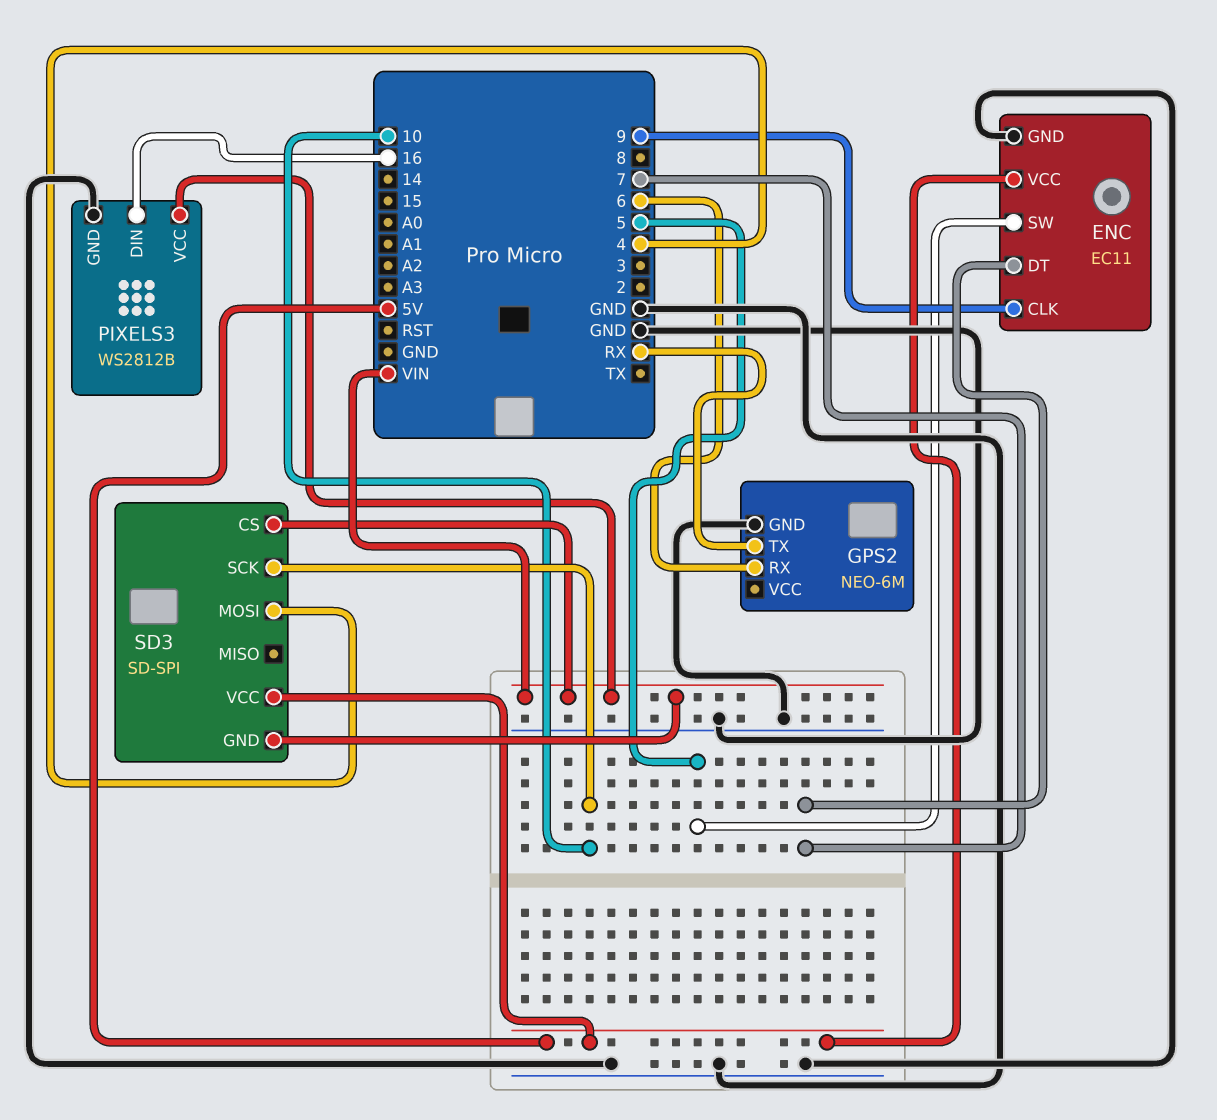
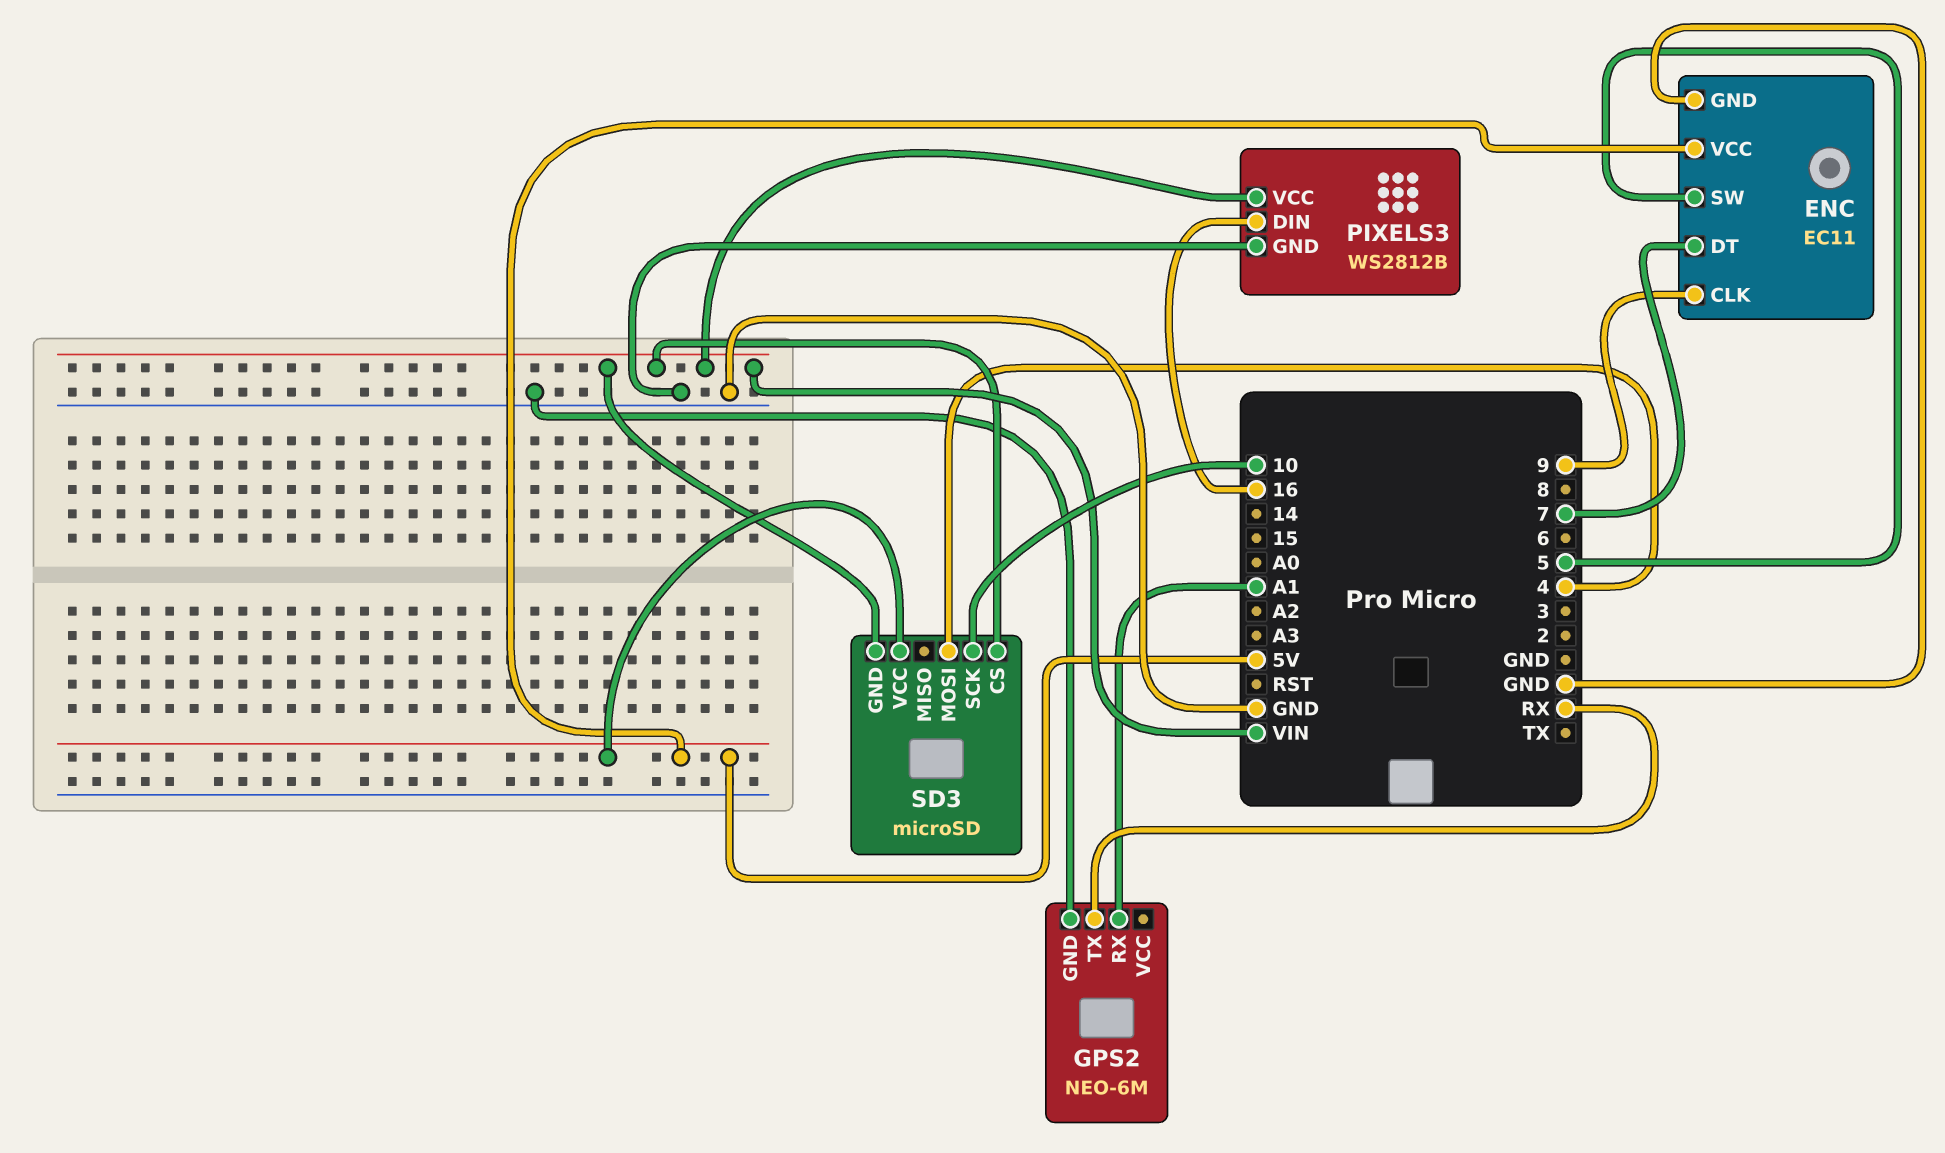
GPS2 pin RX: 6 -> A1
SD3: SD-SPI -> microSD

